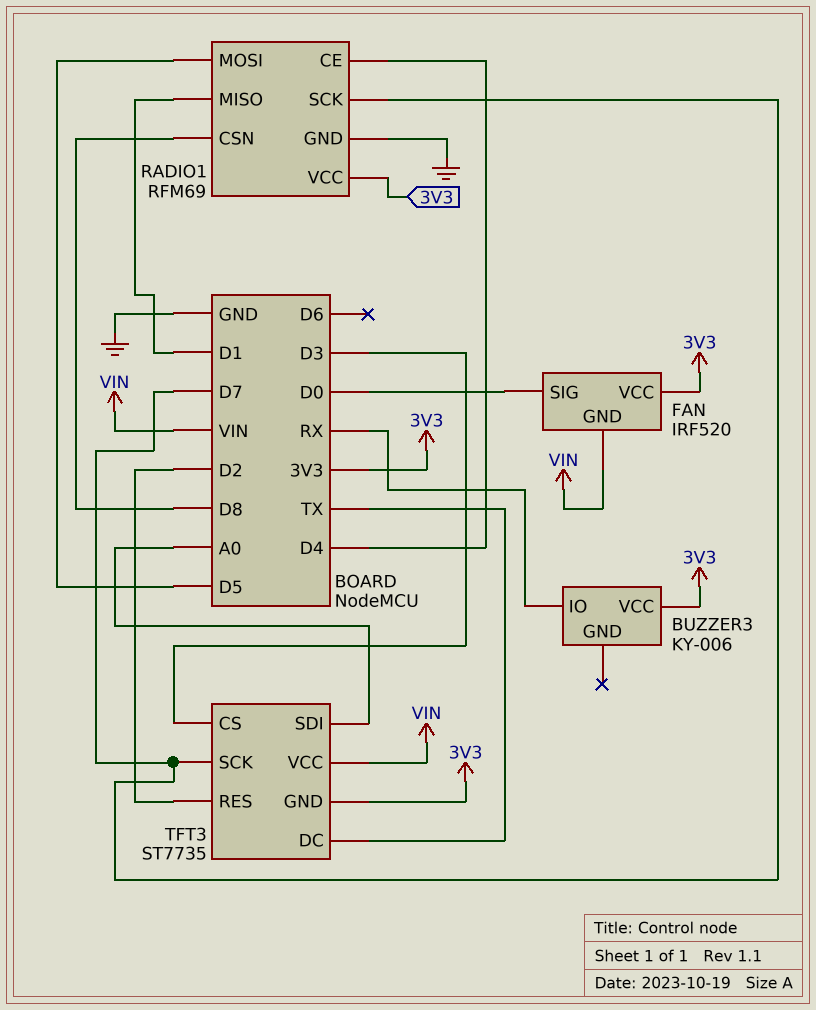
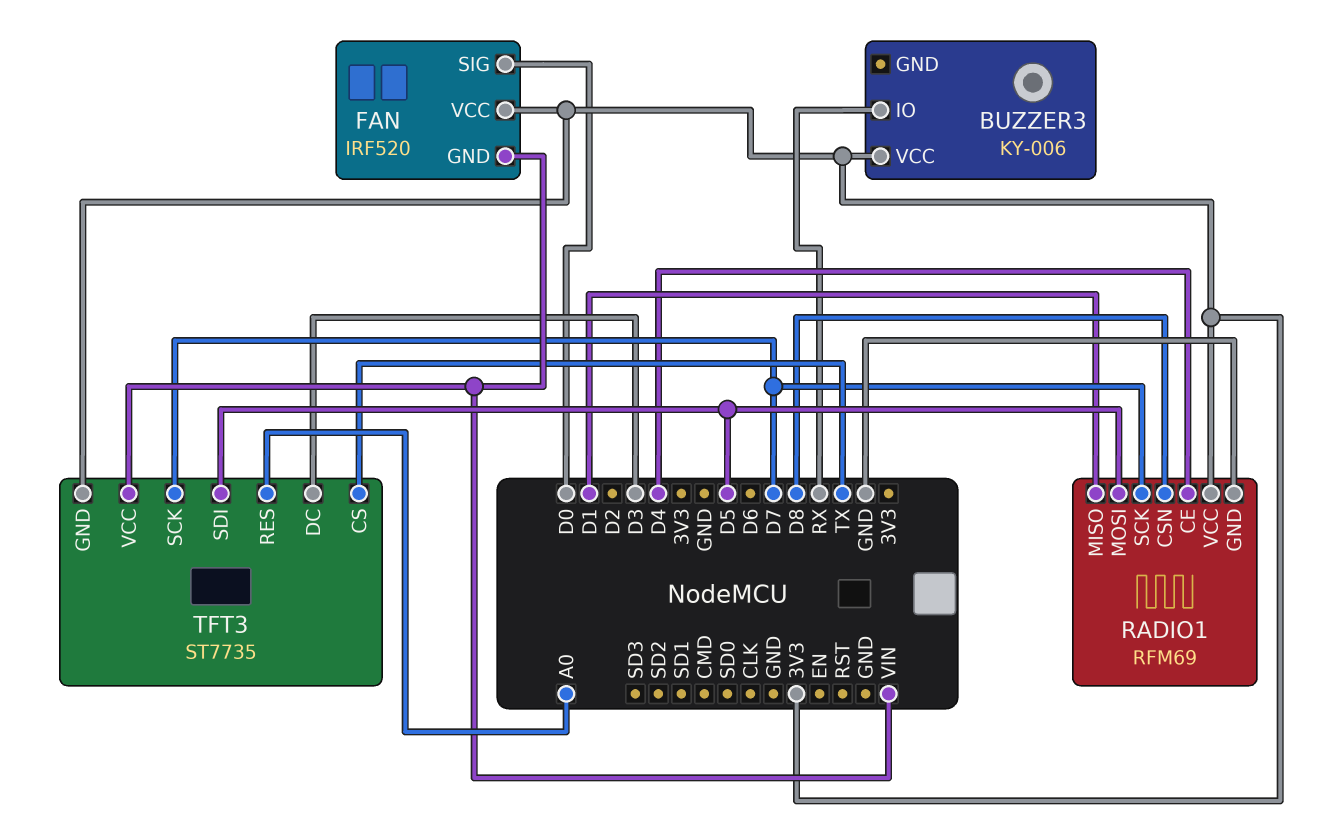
TFT3 pin CS: D3 -> TX
TFT3 pin DC: TX -> D3
TFT3 pin RES: D2 -> A0
TFT3 pin SDI: A0 -> D5

